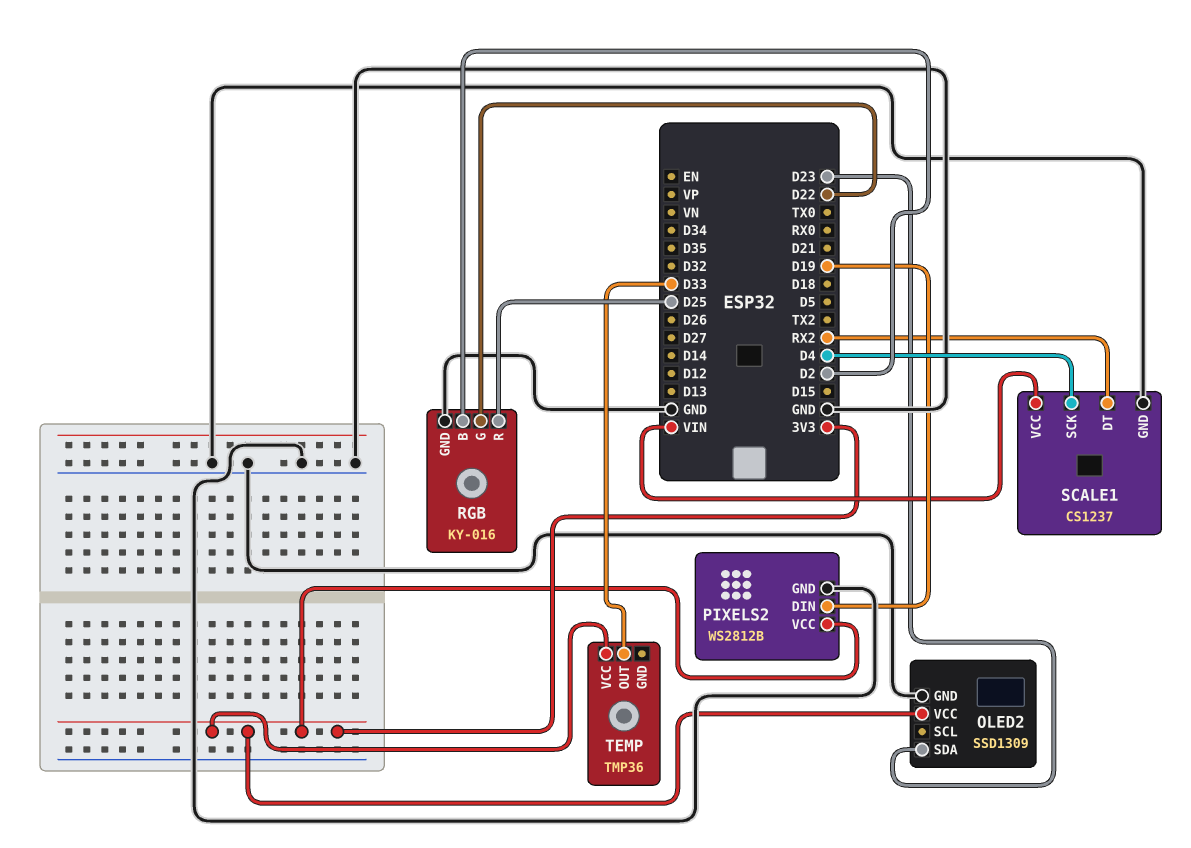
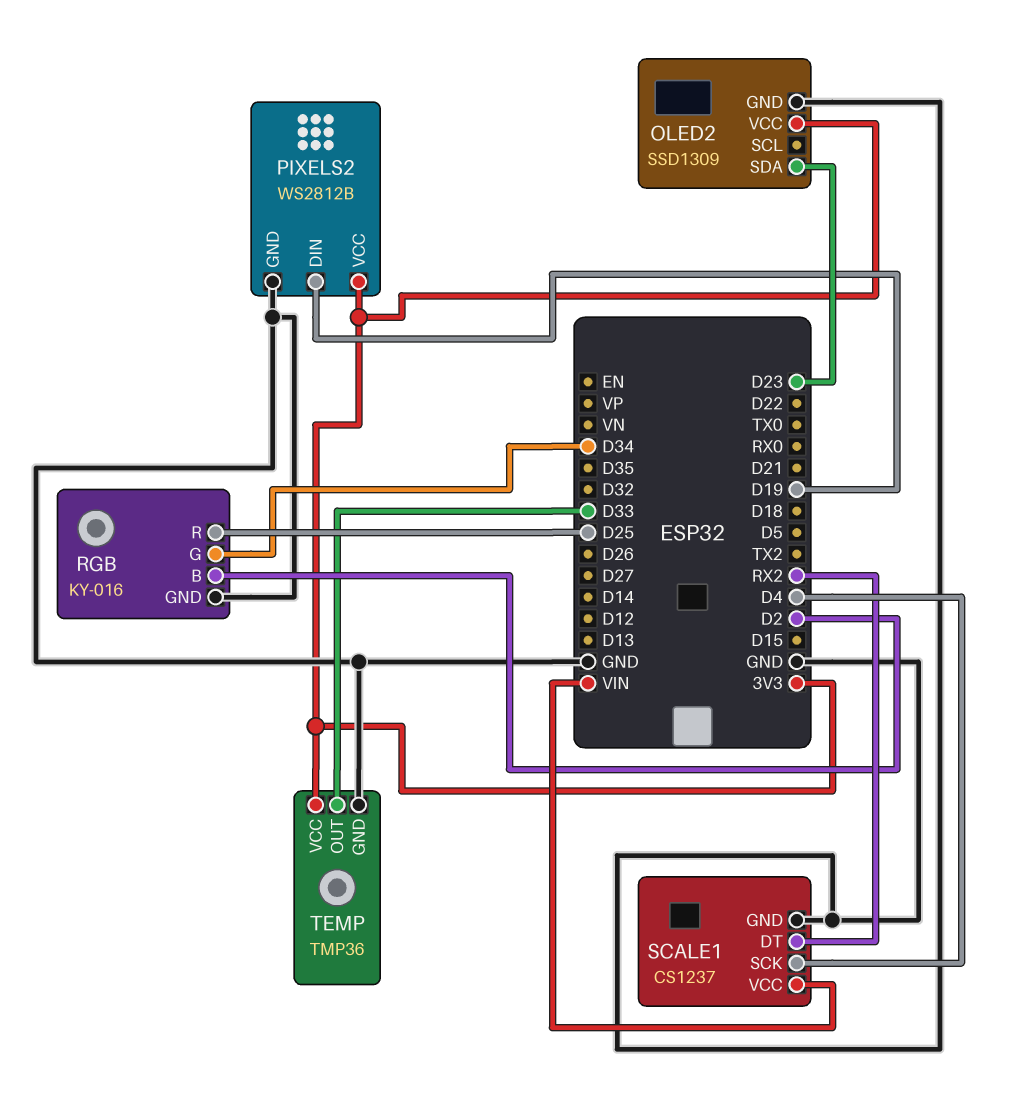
RGB pin G: D22 -> D34
TEMP pin GND: none -> GND

